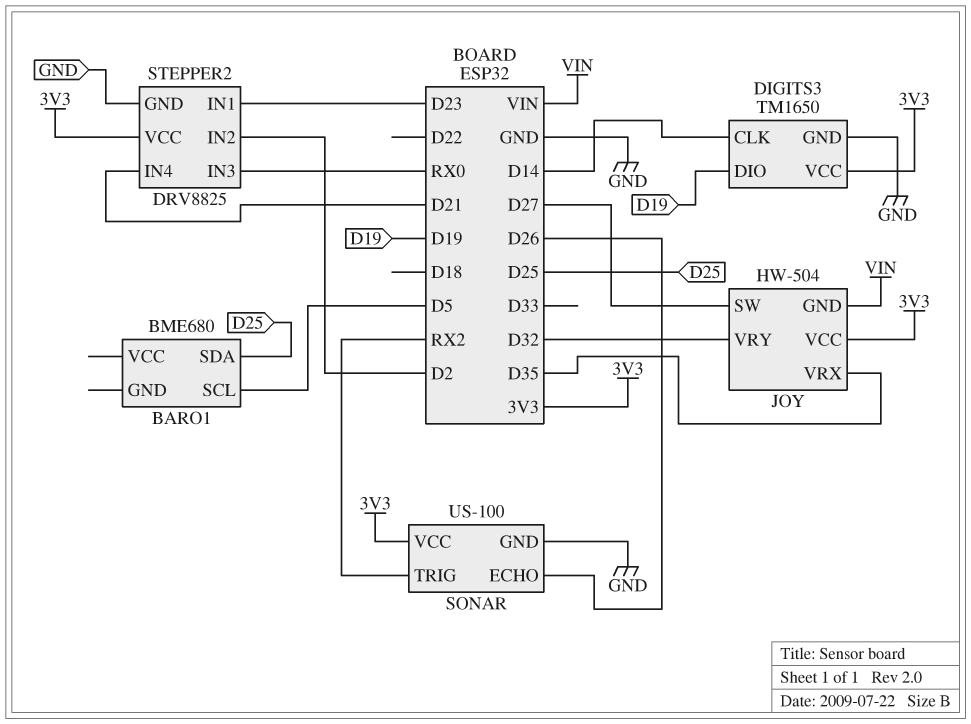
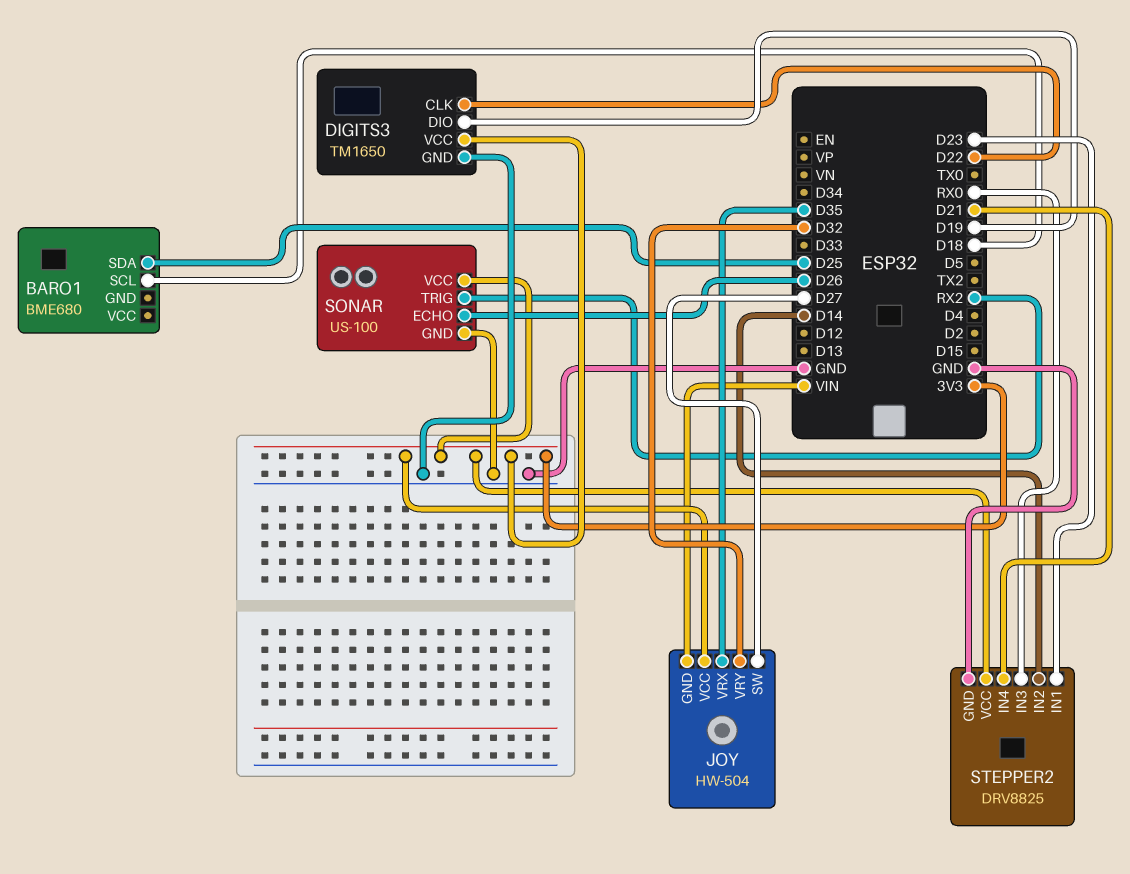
BARO1 pin SCL: D5 -> D18
DIGITS3 pin CLK: D14 -> D22
STEPPER2 pin IN2: D2 -> D14

